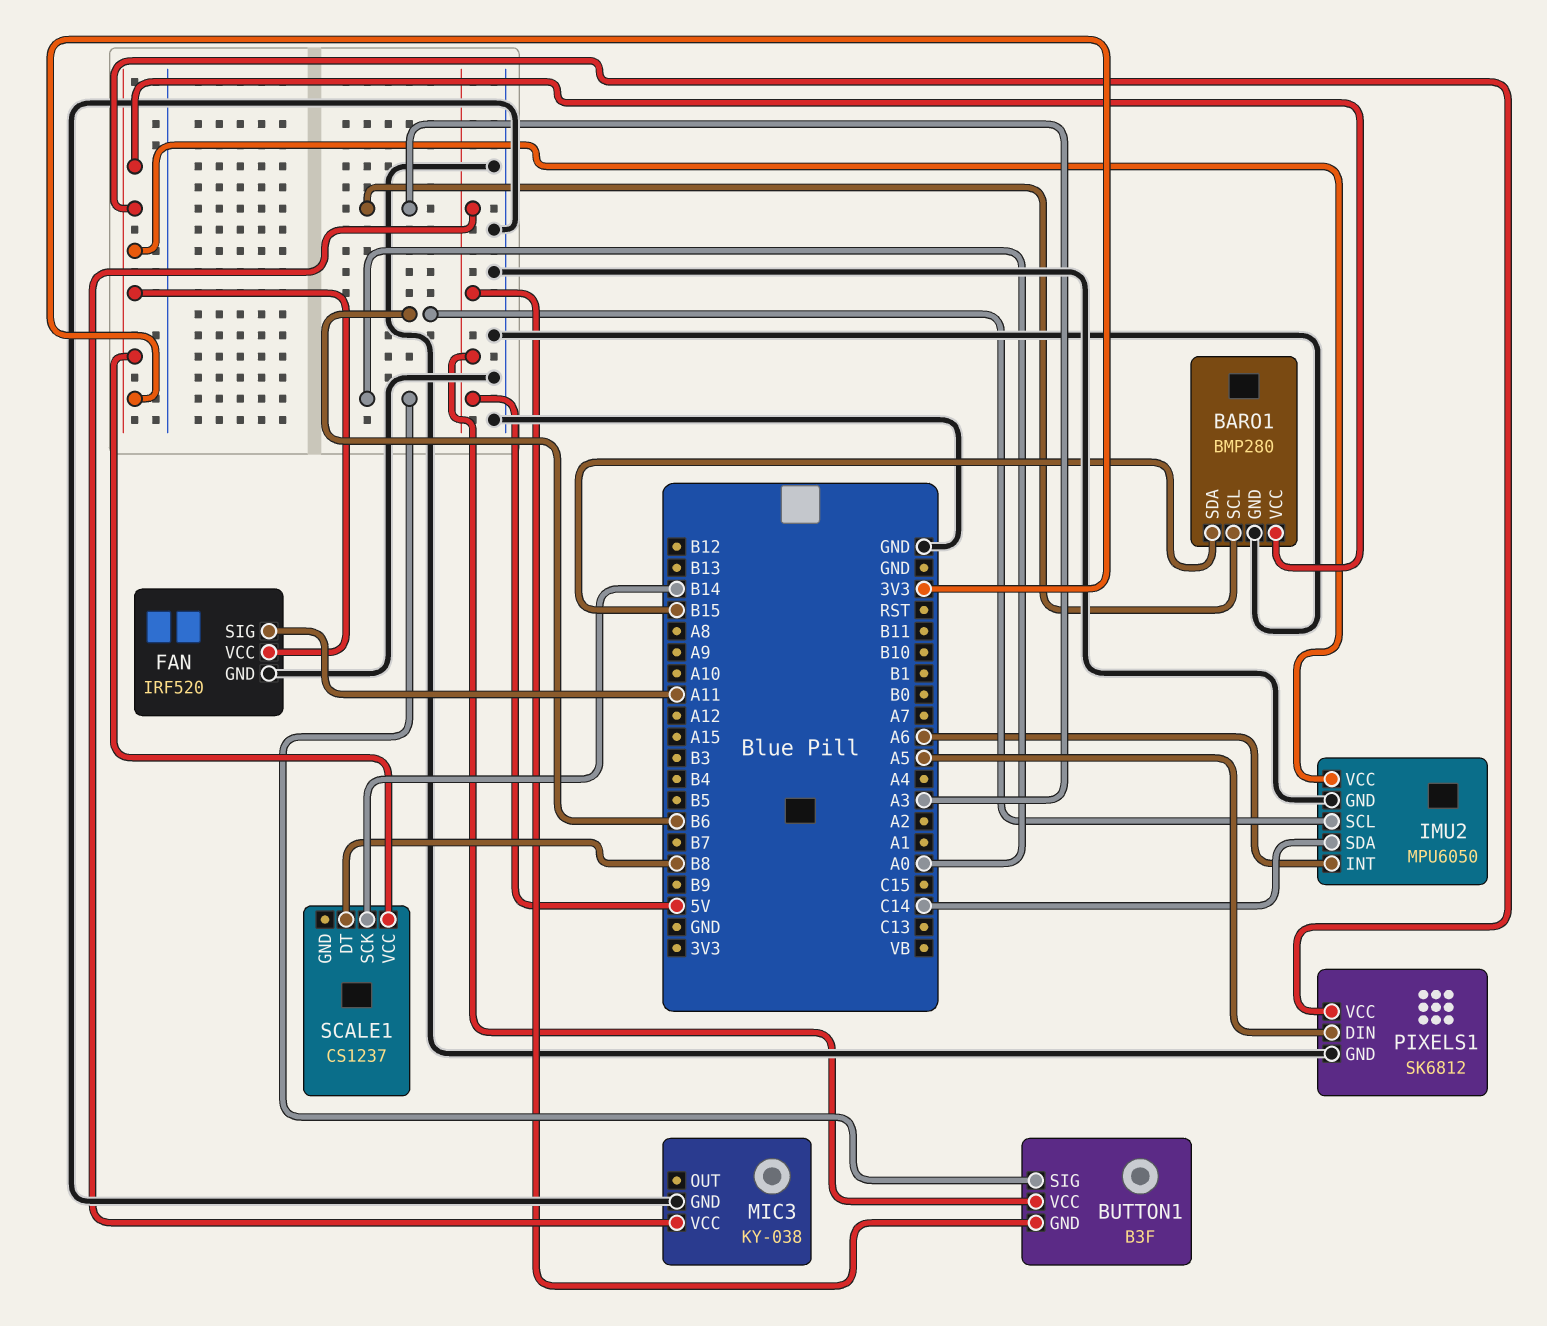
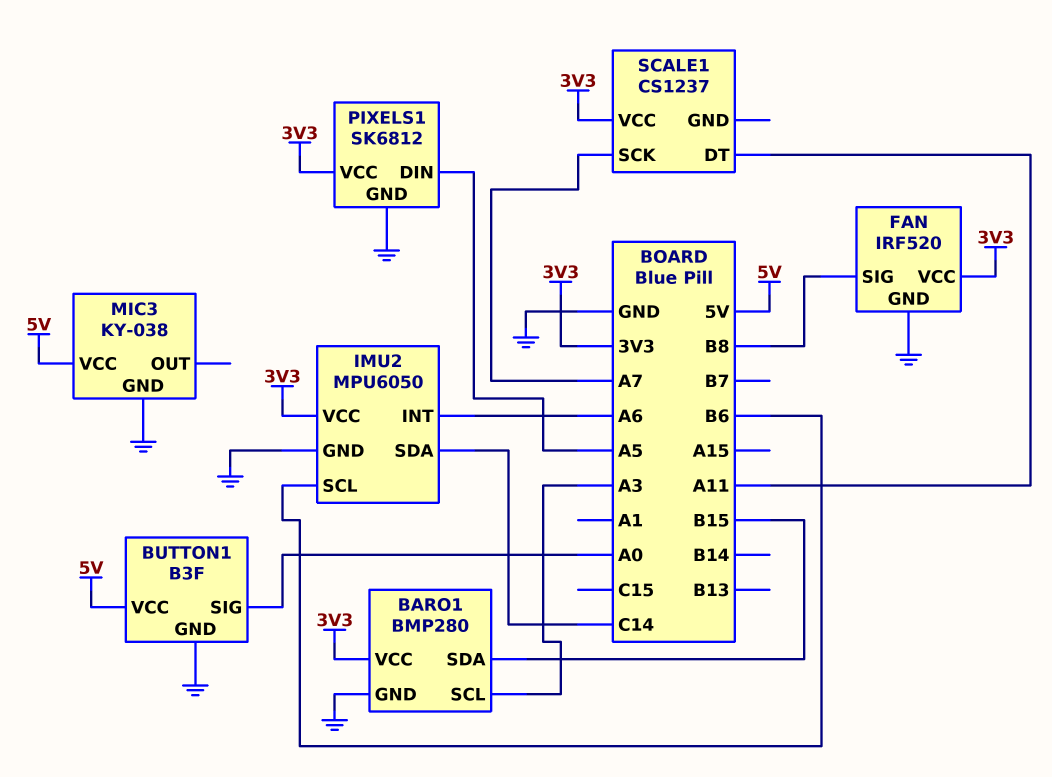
BUTTON1 pin GND: 5V -> GND
FAN pin SIG: A11 -> B8
SCALE1 pin DT: B8 -> A11
SCALE1 pin SCK: B14 -> A7

